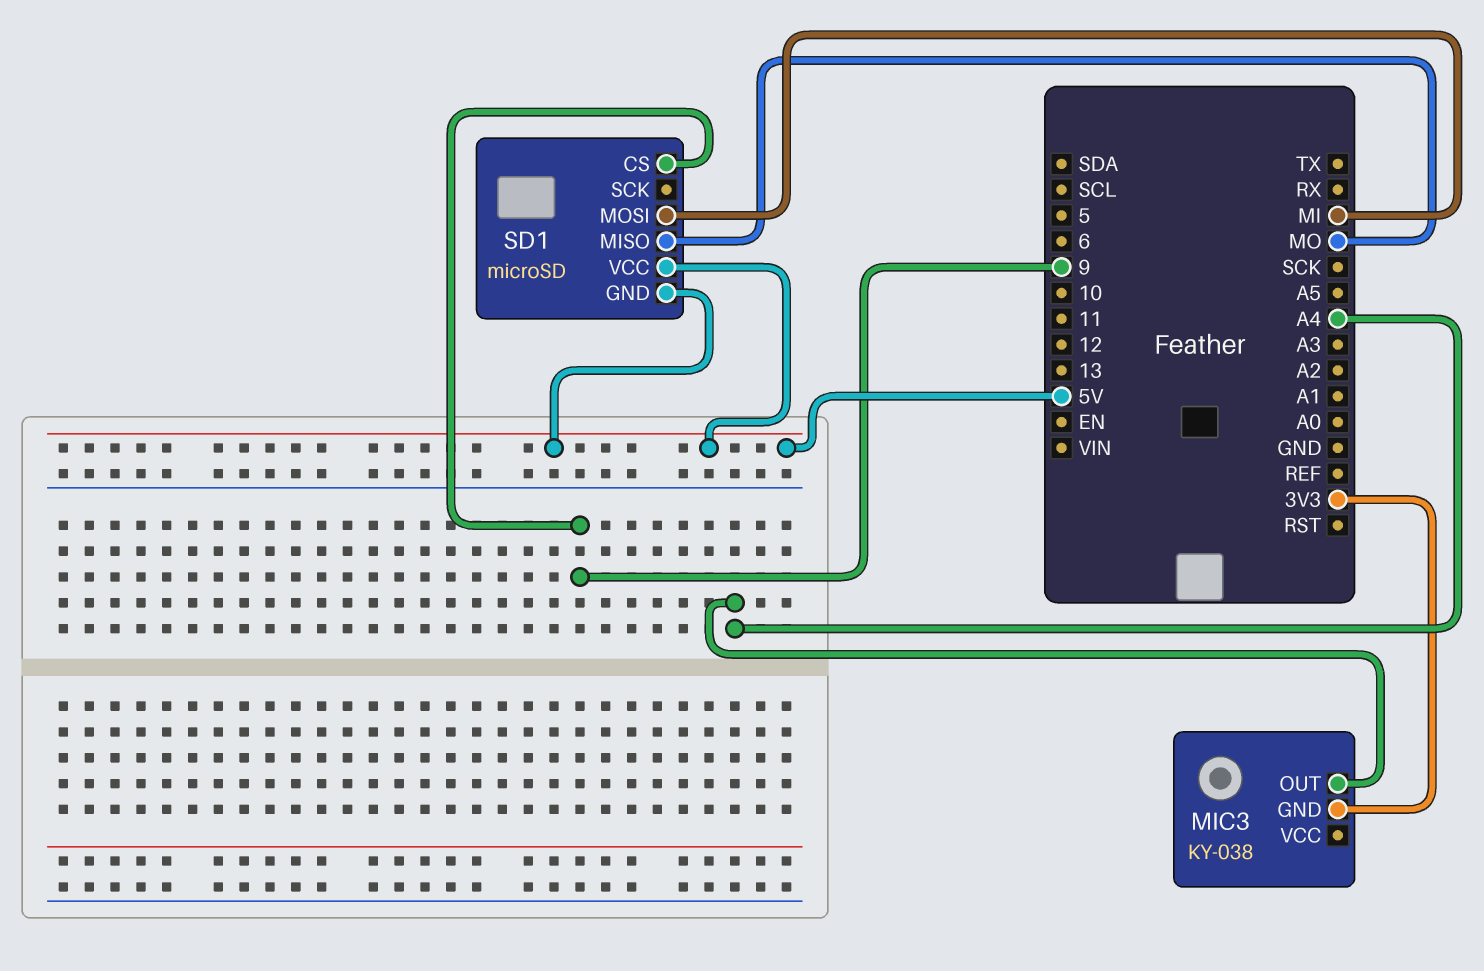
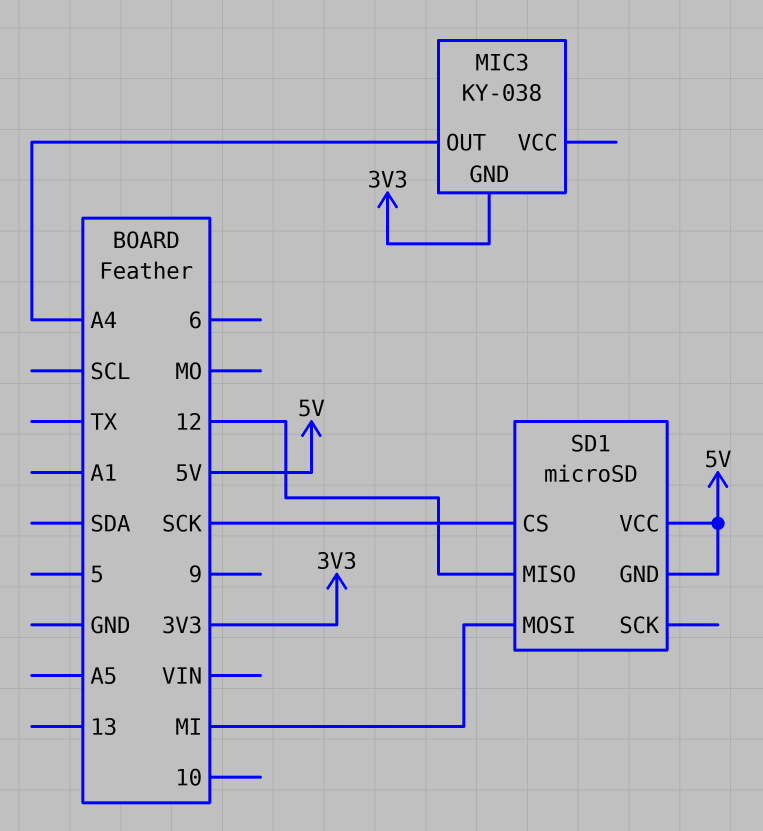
SD1 pin CS: 9 -> SCK
SD1 pin MISO: MO -> 12

